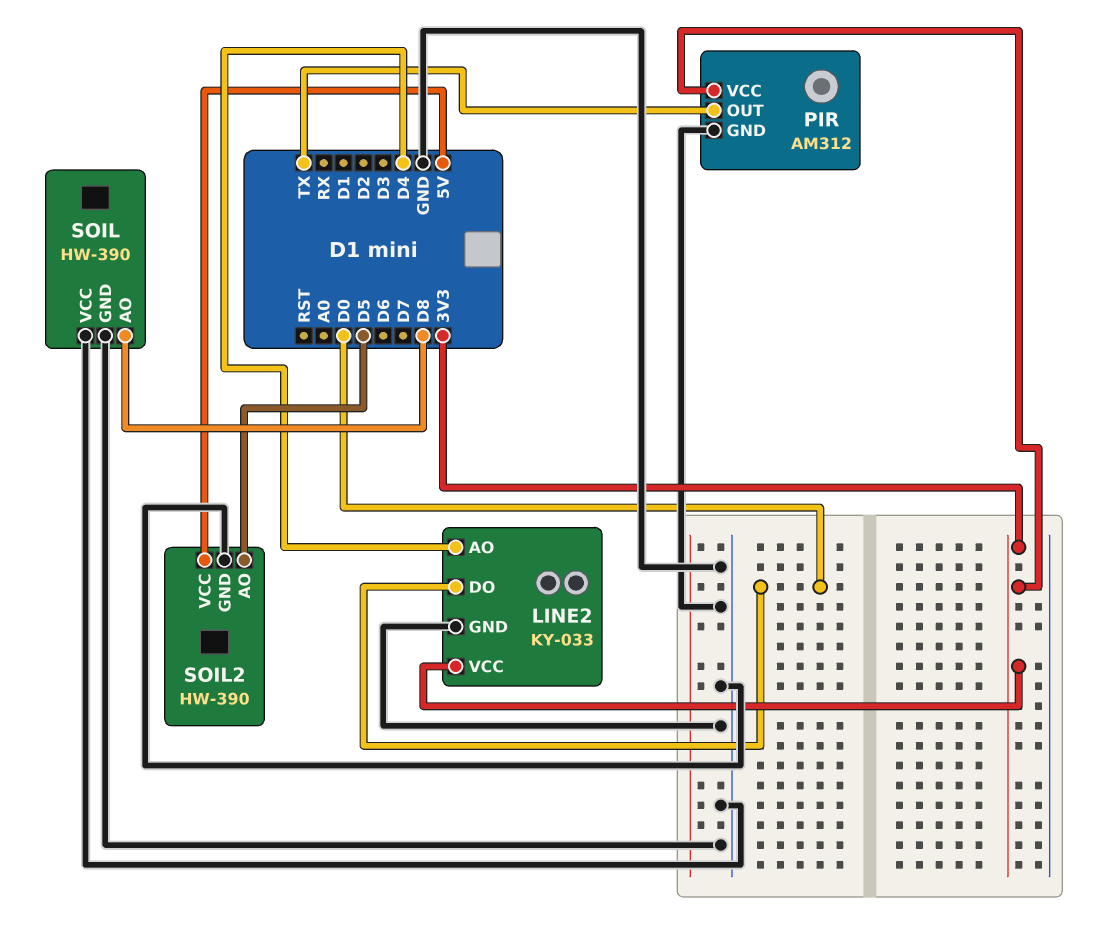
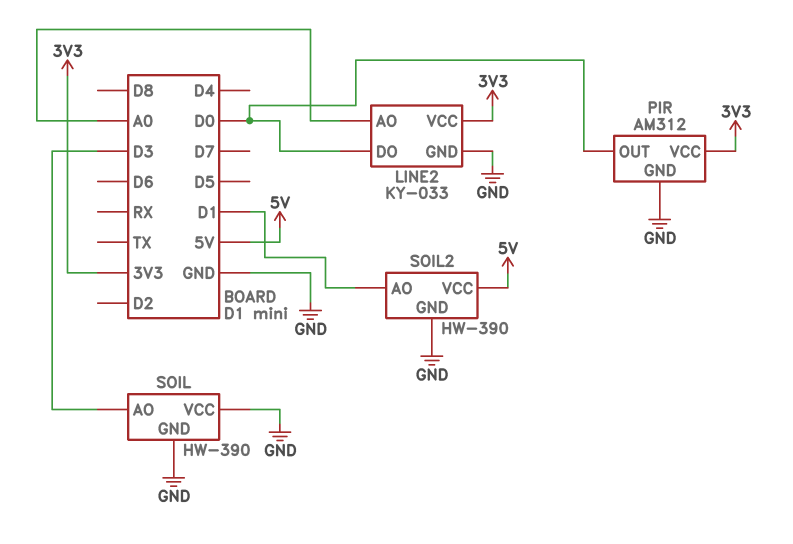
LINE2 pin AO: D4 -> A0
PIR pin OUT: TX -> D0
SOIL pin AO: D8 -> D3
SOIL2 pin AO: D5 -> D1

